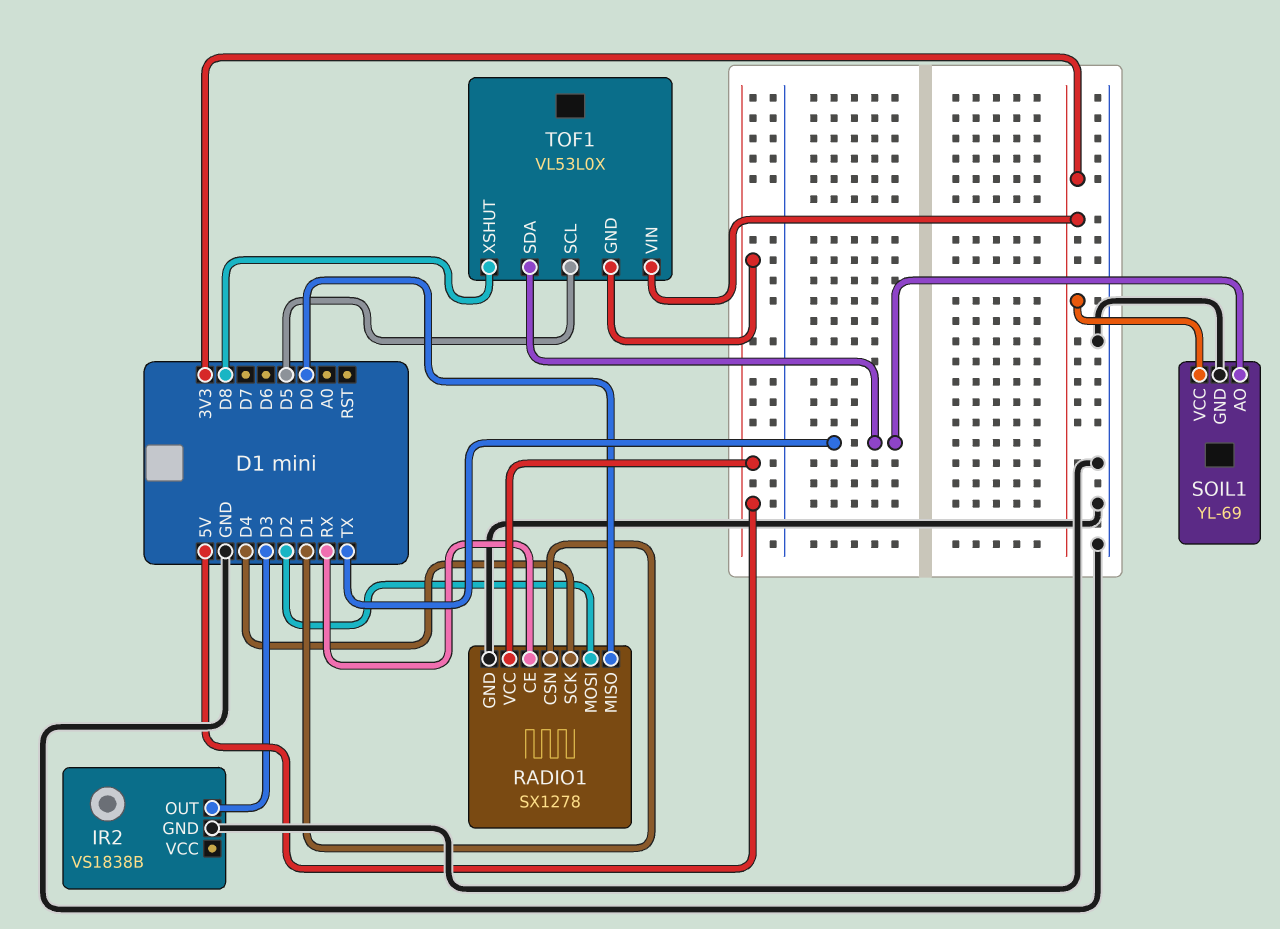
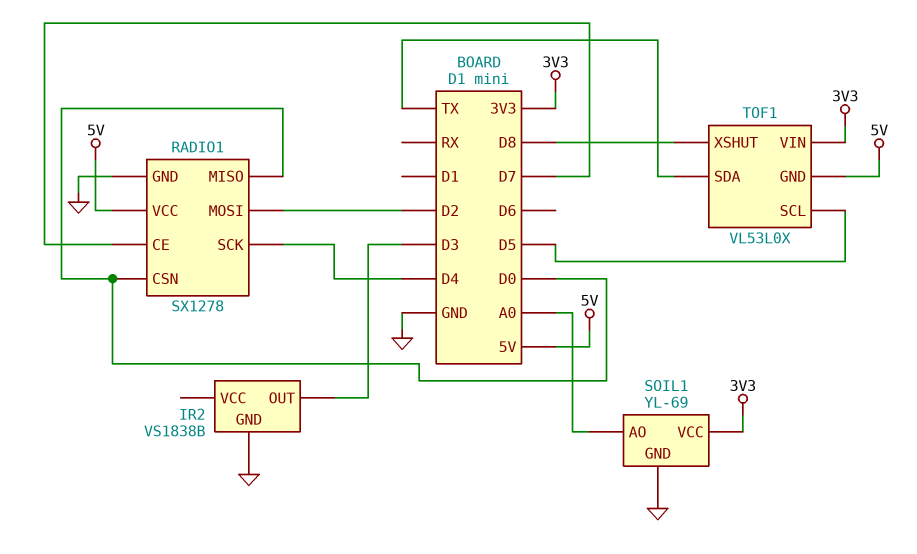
RADIO1 pin CE: RX -> D7
RADIO1 pin CSN: D1 -> D0
SOIL1 pin AO: TX -> A0

